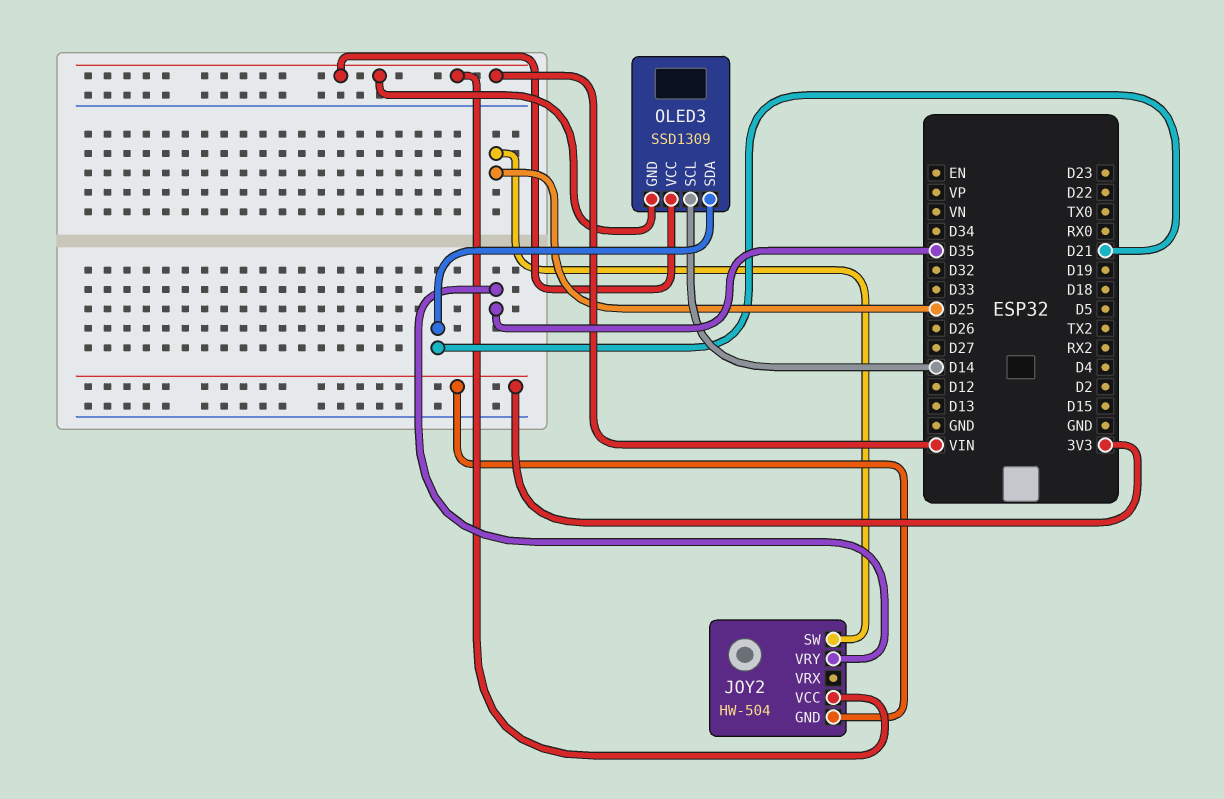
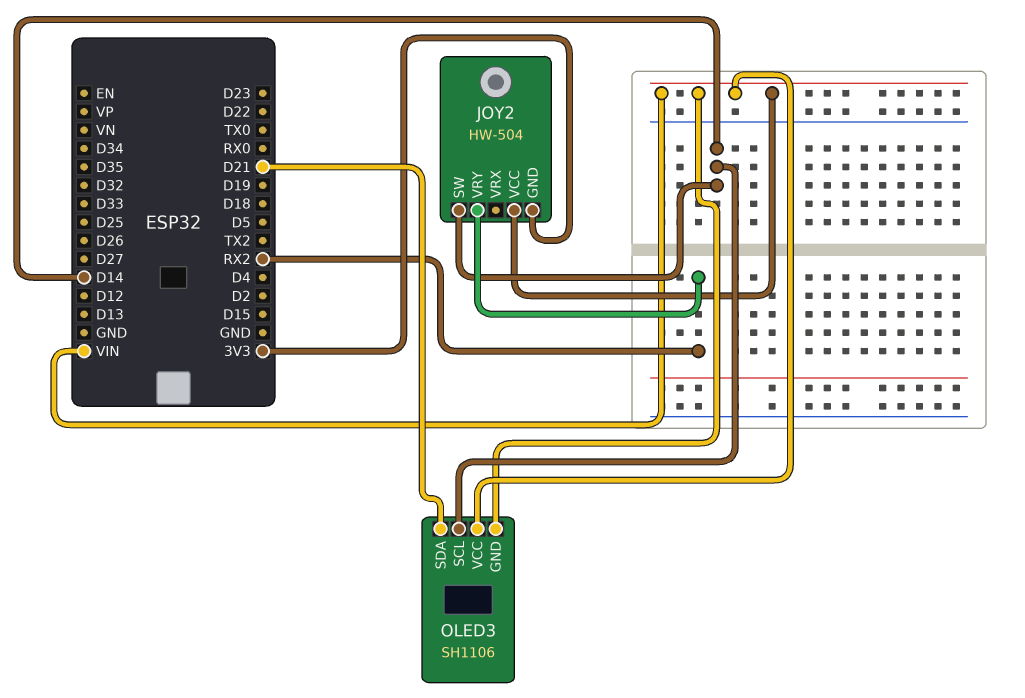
JOY2 pin SW: D25 -> D14
JOY2 pin VRY: D35 -> RX2
OLED3: SSD1309 -> SH1106

